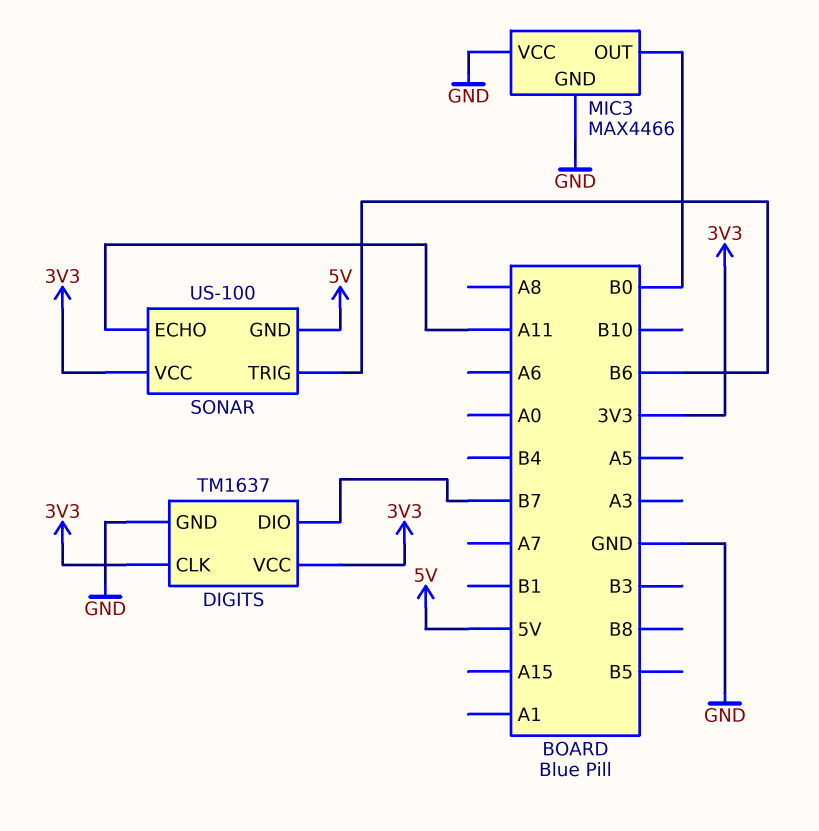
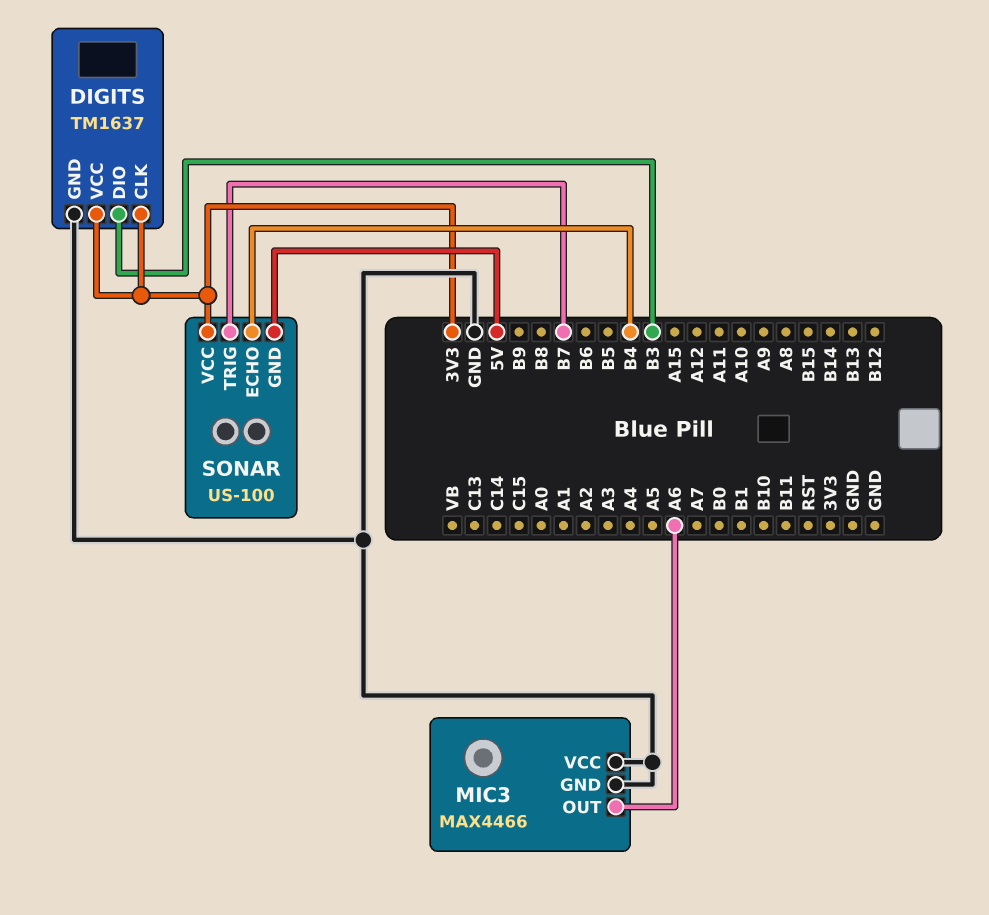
DIGITS pin DIO: B7 -> B3
MIC3 pin OUT: B0 -> A6
SONAR pin ECHO: A11 -> B4
SONAR pin TRIG: B6 -> B7

